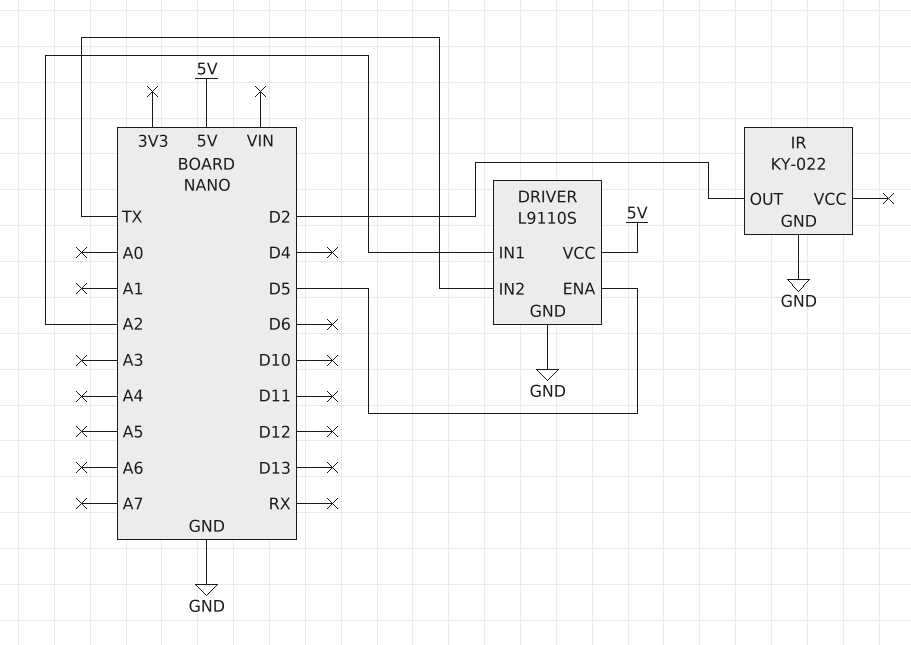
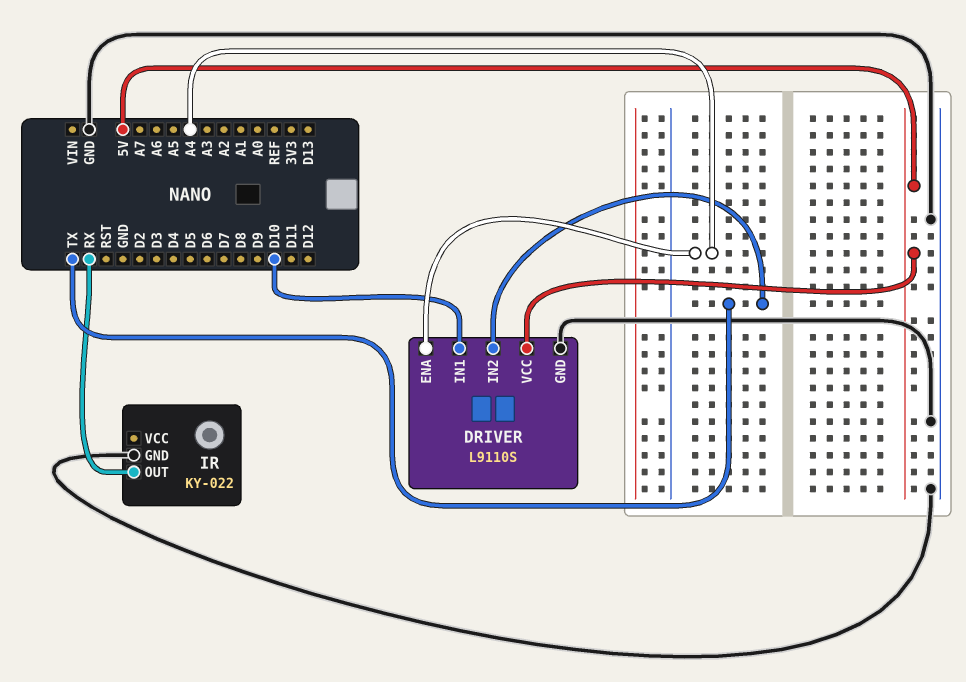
DRIVER pin ENA: D5 -> A4
DRIVER pin IN1: A2 -> D10
IR pin OUT: D2 -> RX

